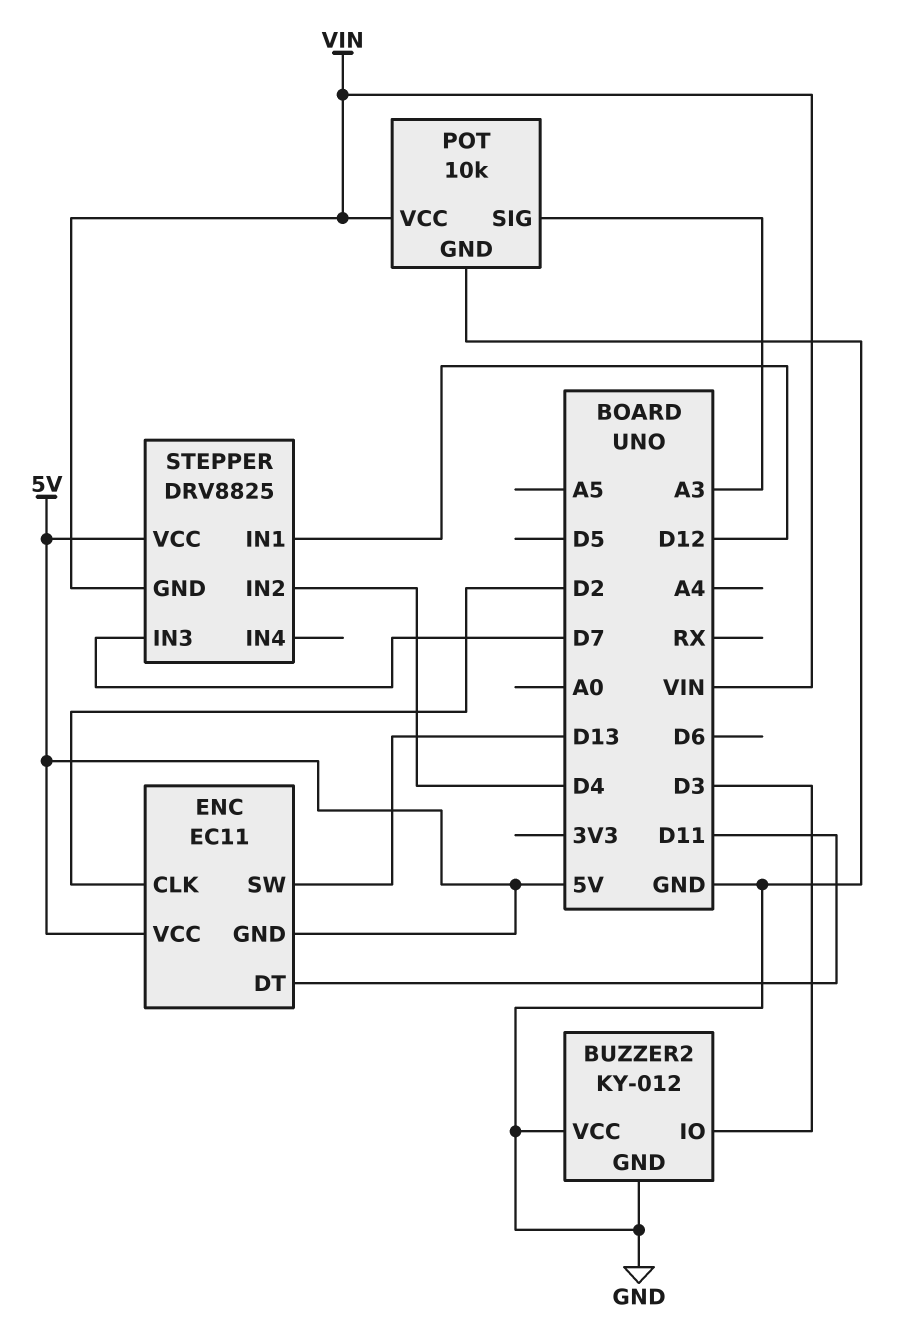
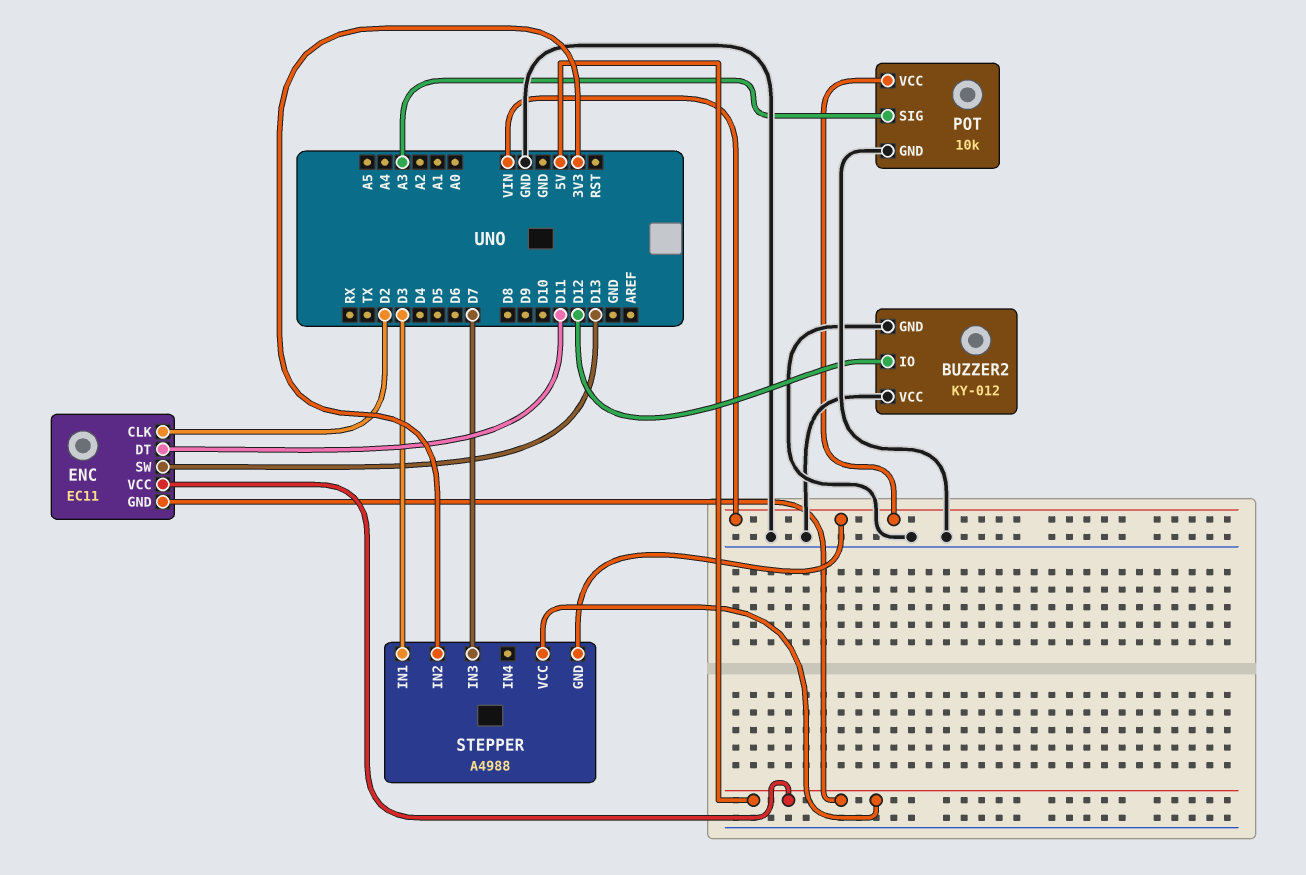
BUZZER2 pin IO: D3 -> D12
STEPPER: DRV8825 -> A4988
STEPPER pin IN1: D12 -> D3
STEPPER pin IN2: D4 -> 3V3

